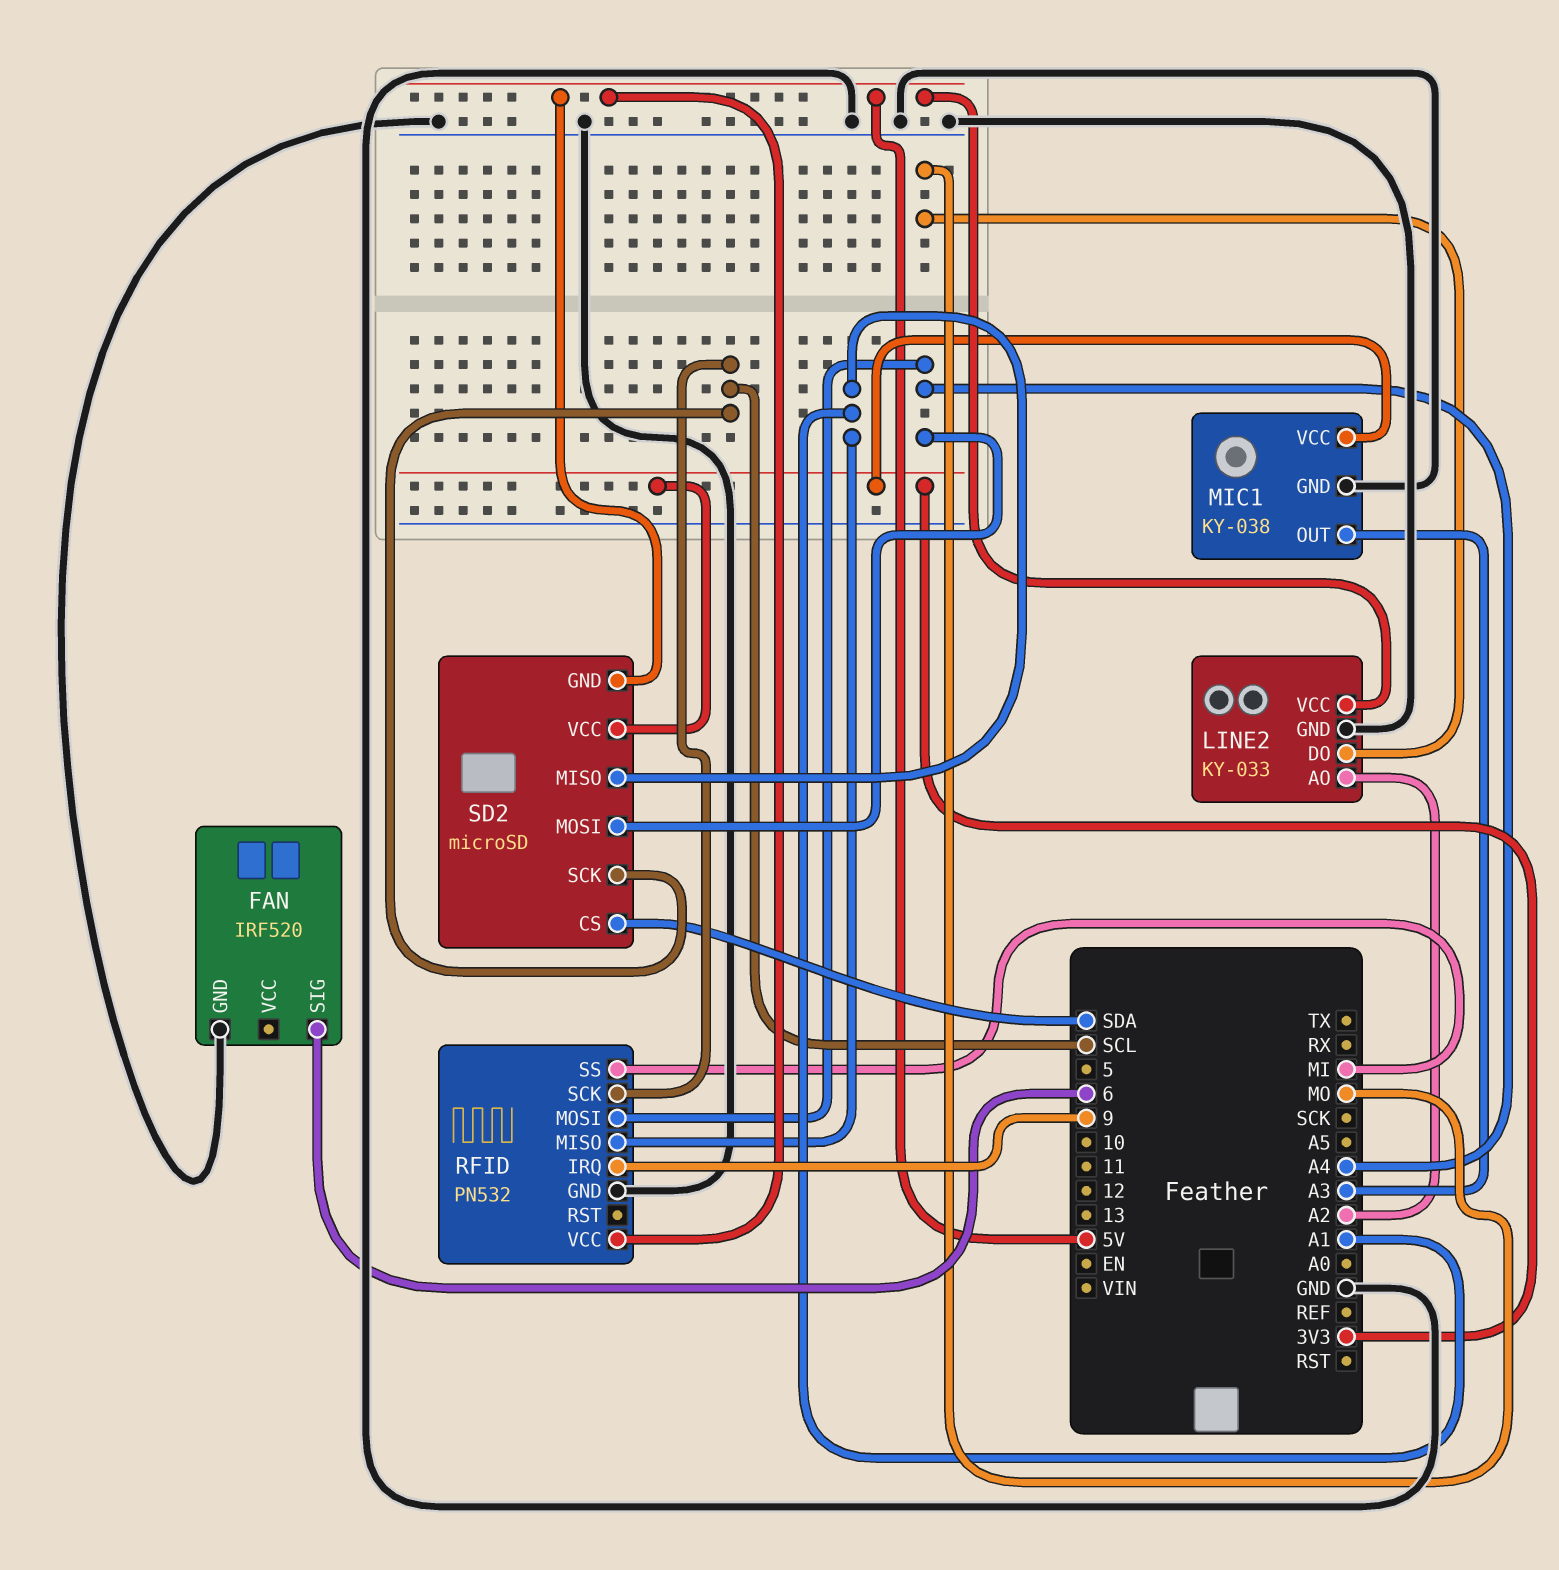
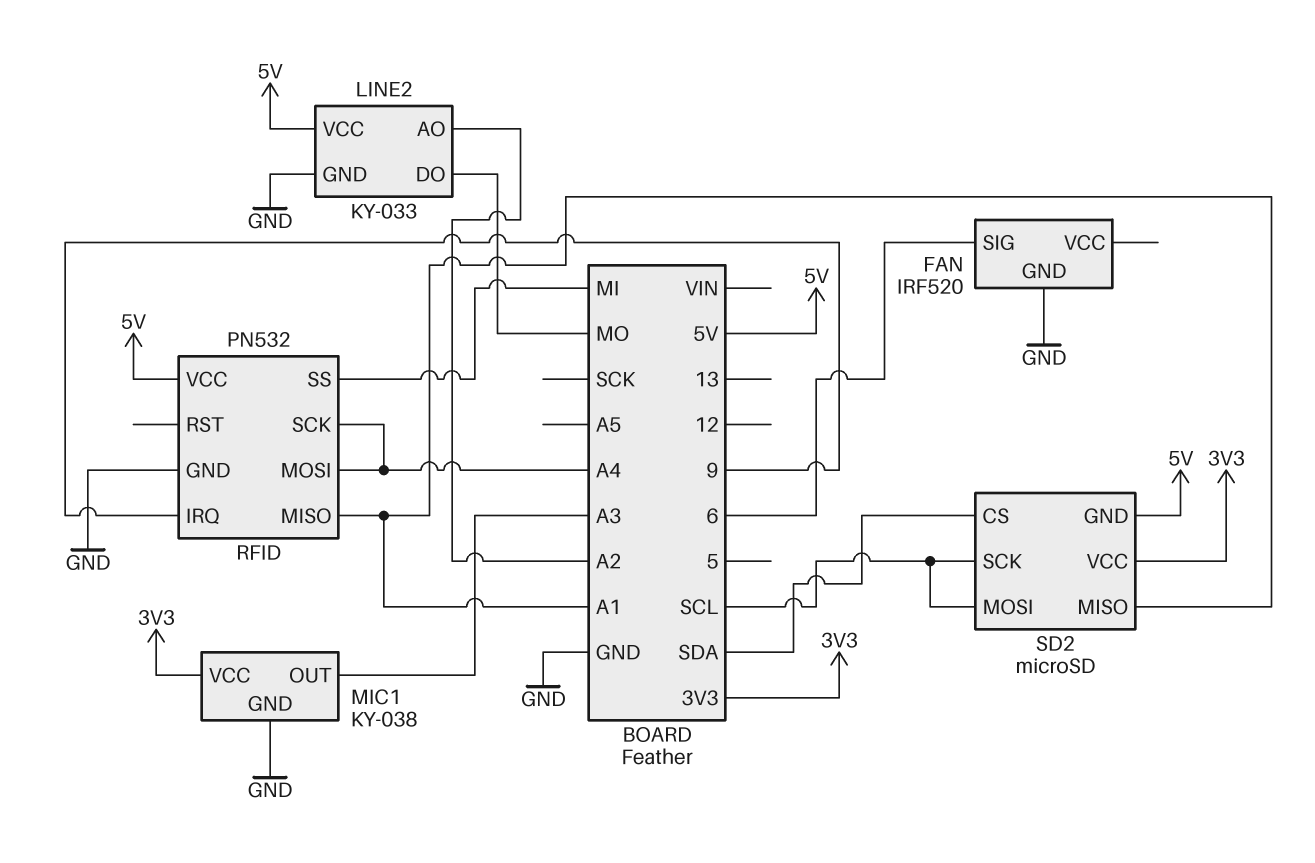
RFID pin SCK: SCL -> A4
SD2 pin MOSI: A4 -> SCL

